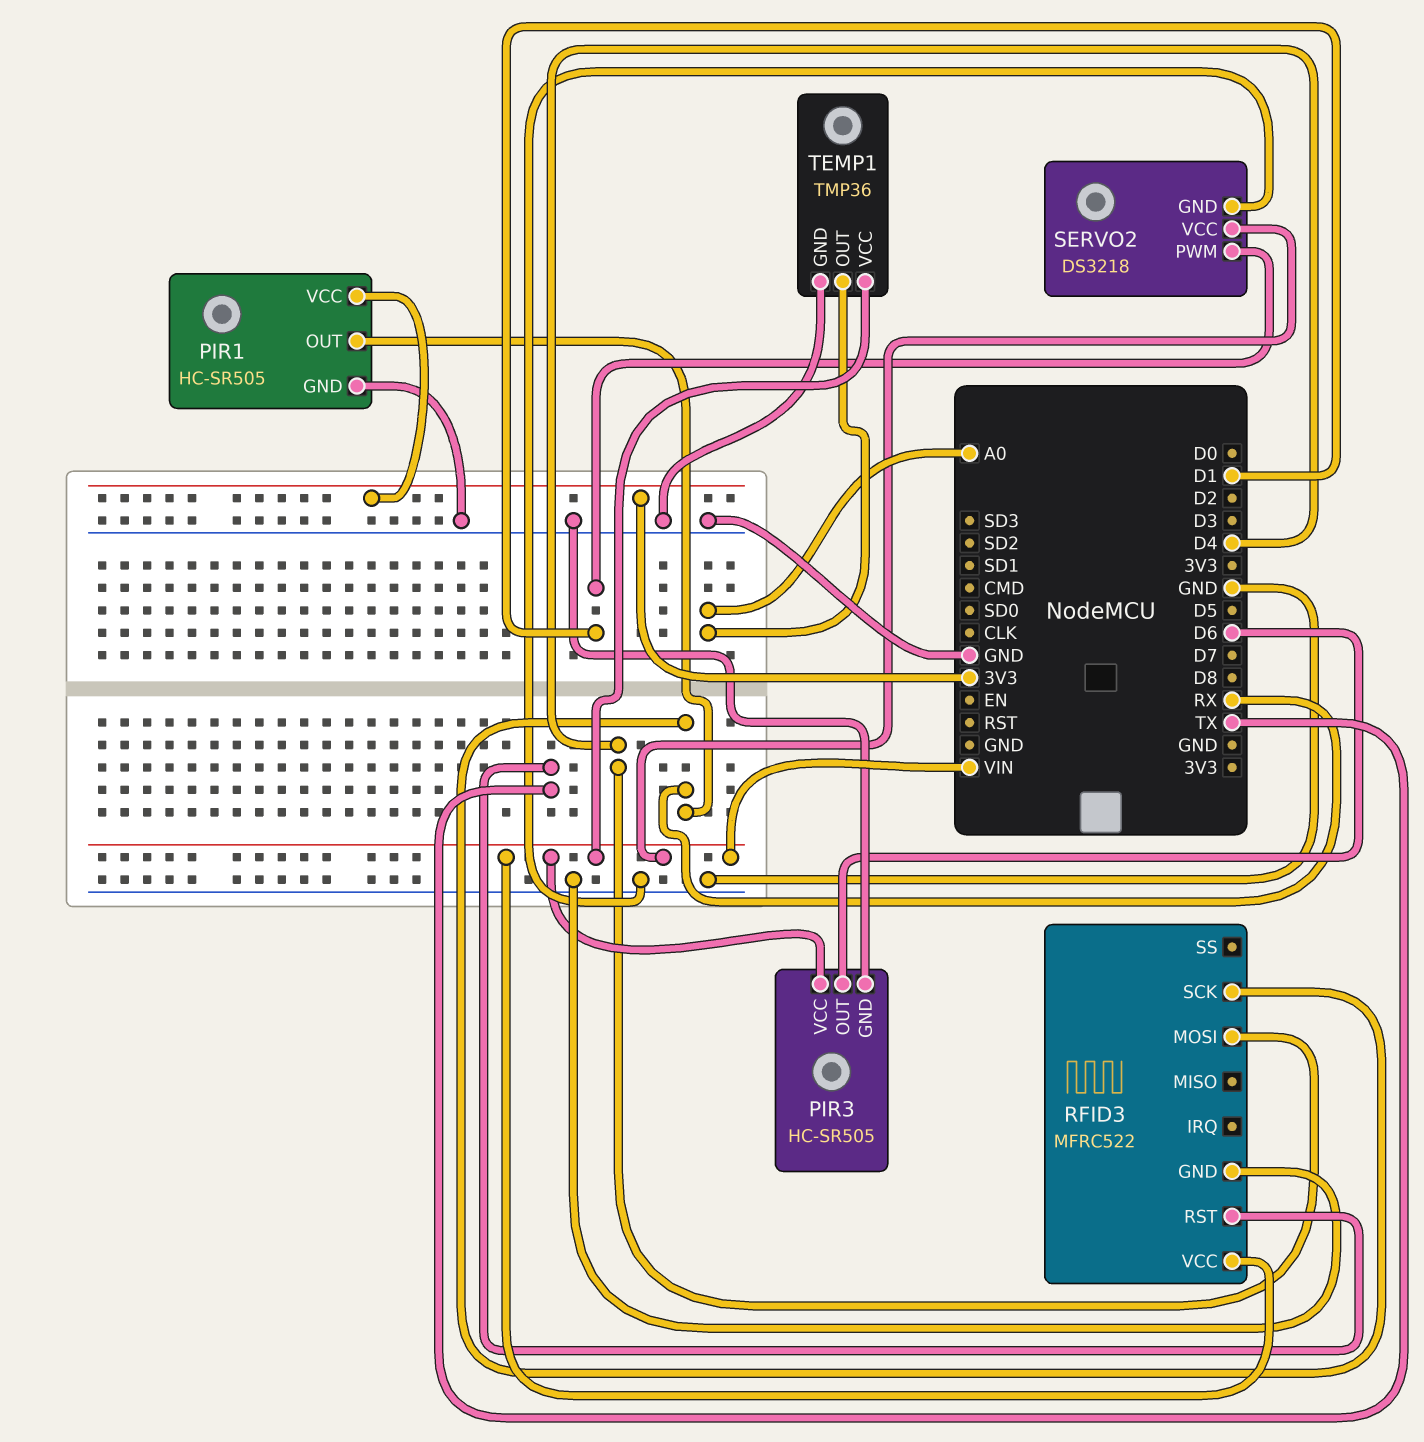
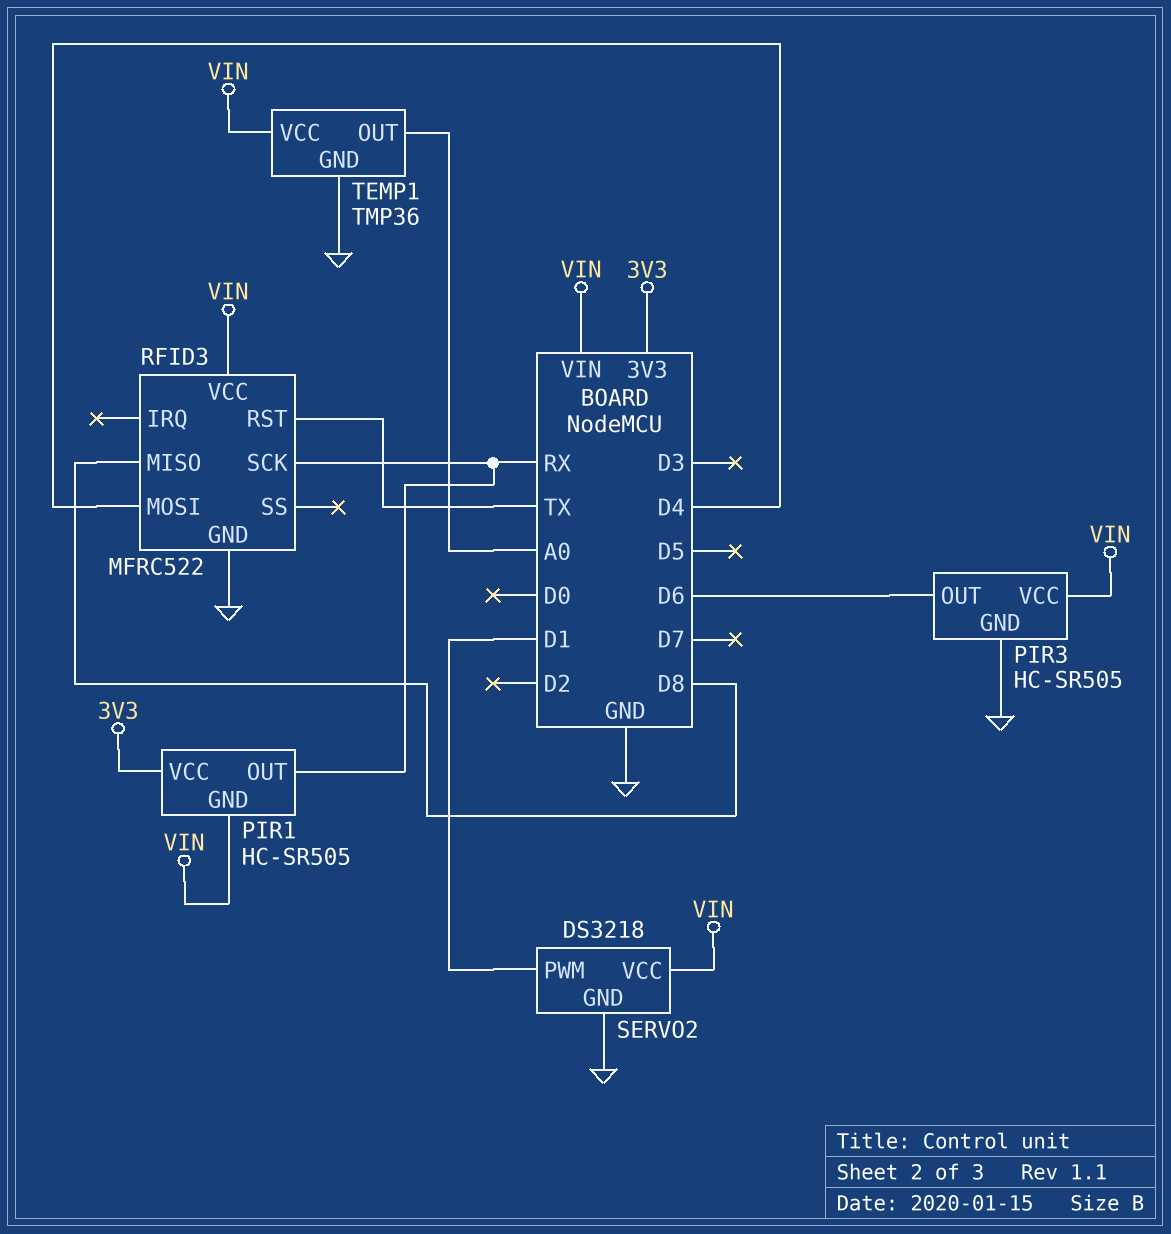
PIR1 pin GND: GND -> VIN
RFID3 pin MISO: none -> D8

